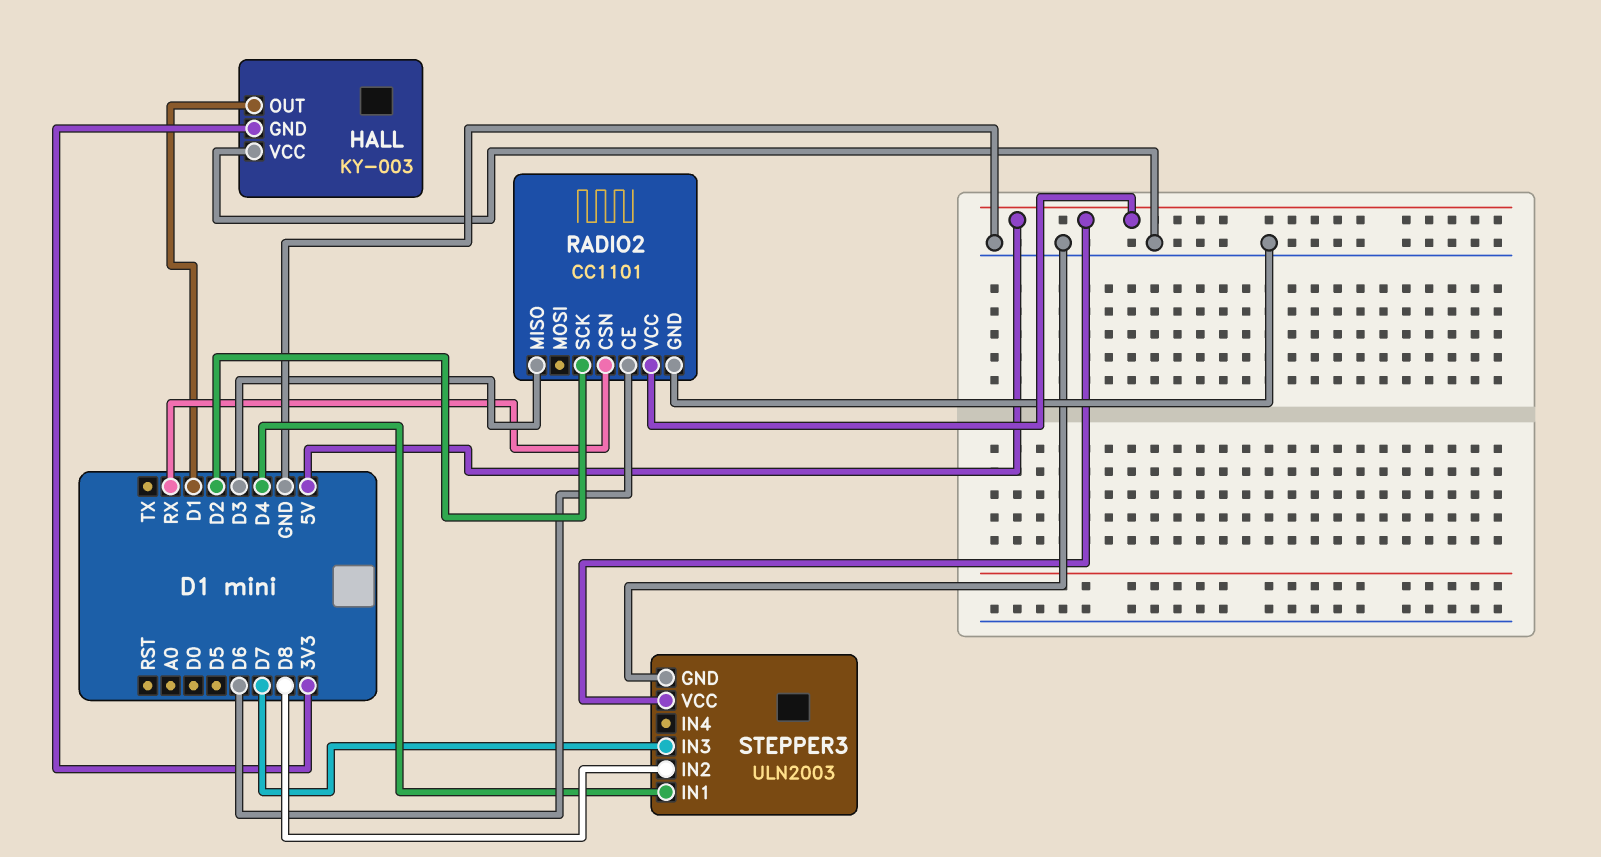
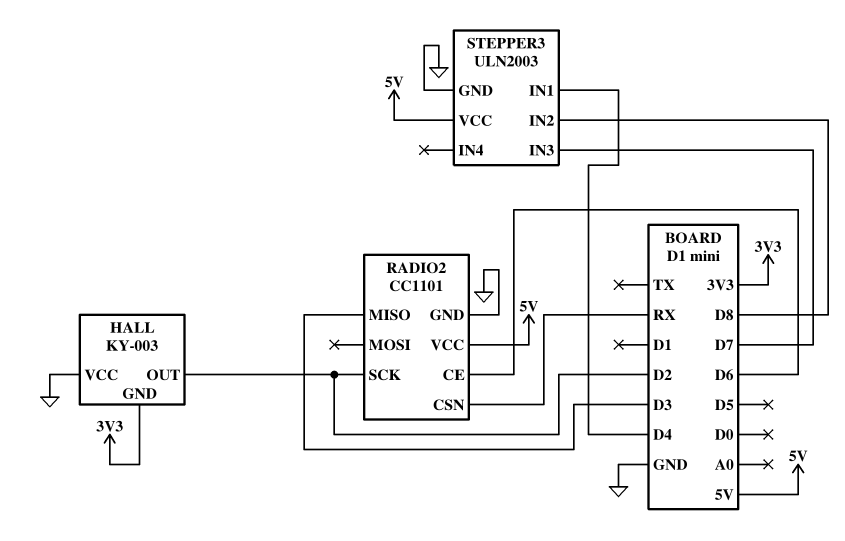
HALL pin OUT: D1 -> D2

